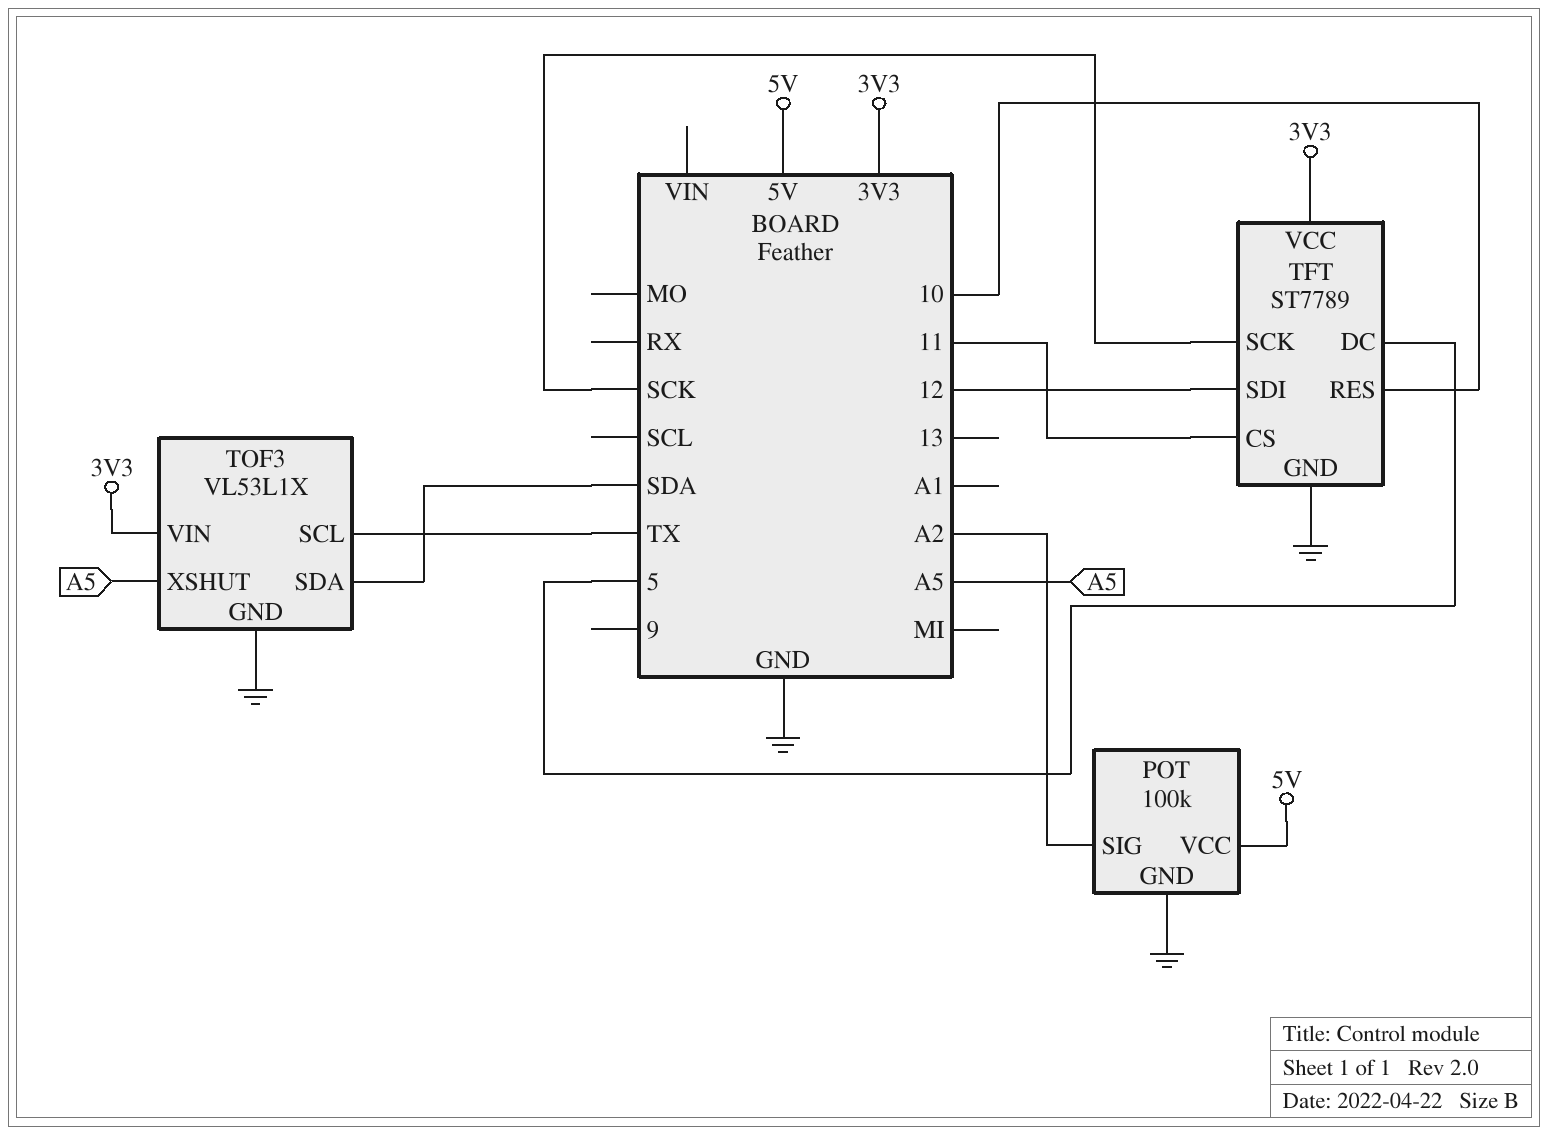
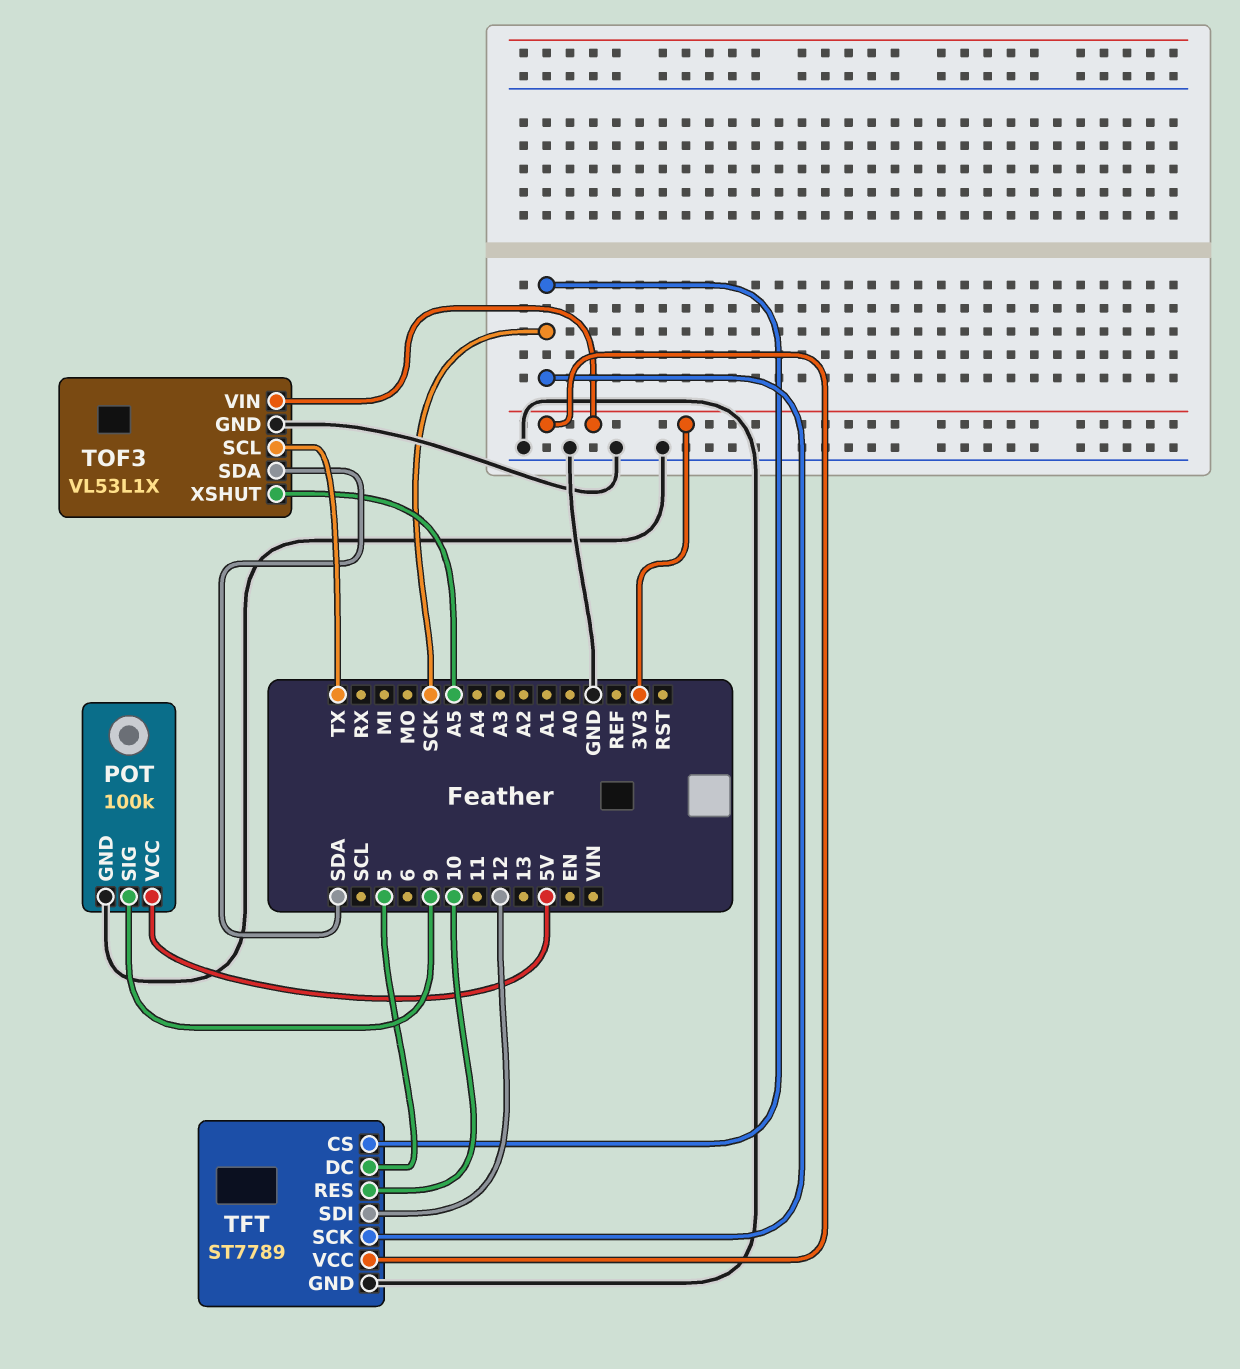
POT pin SIG: A2 -> 9
TFT pin CS: 11 -> SCK

